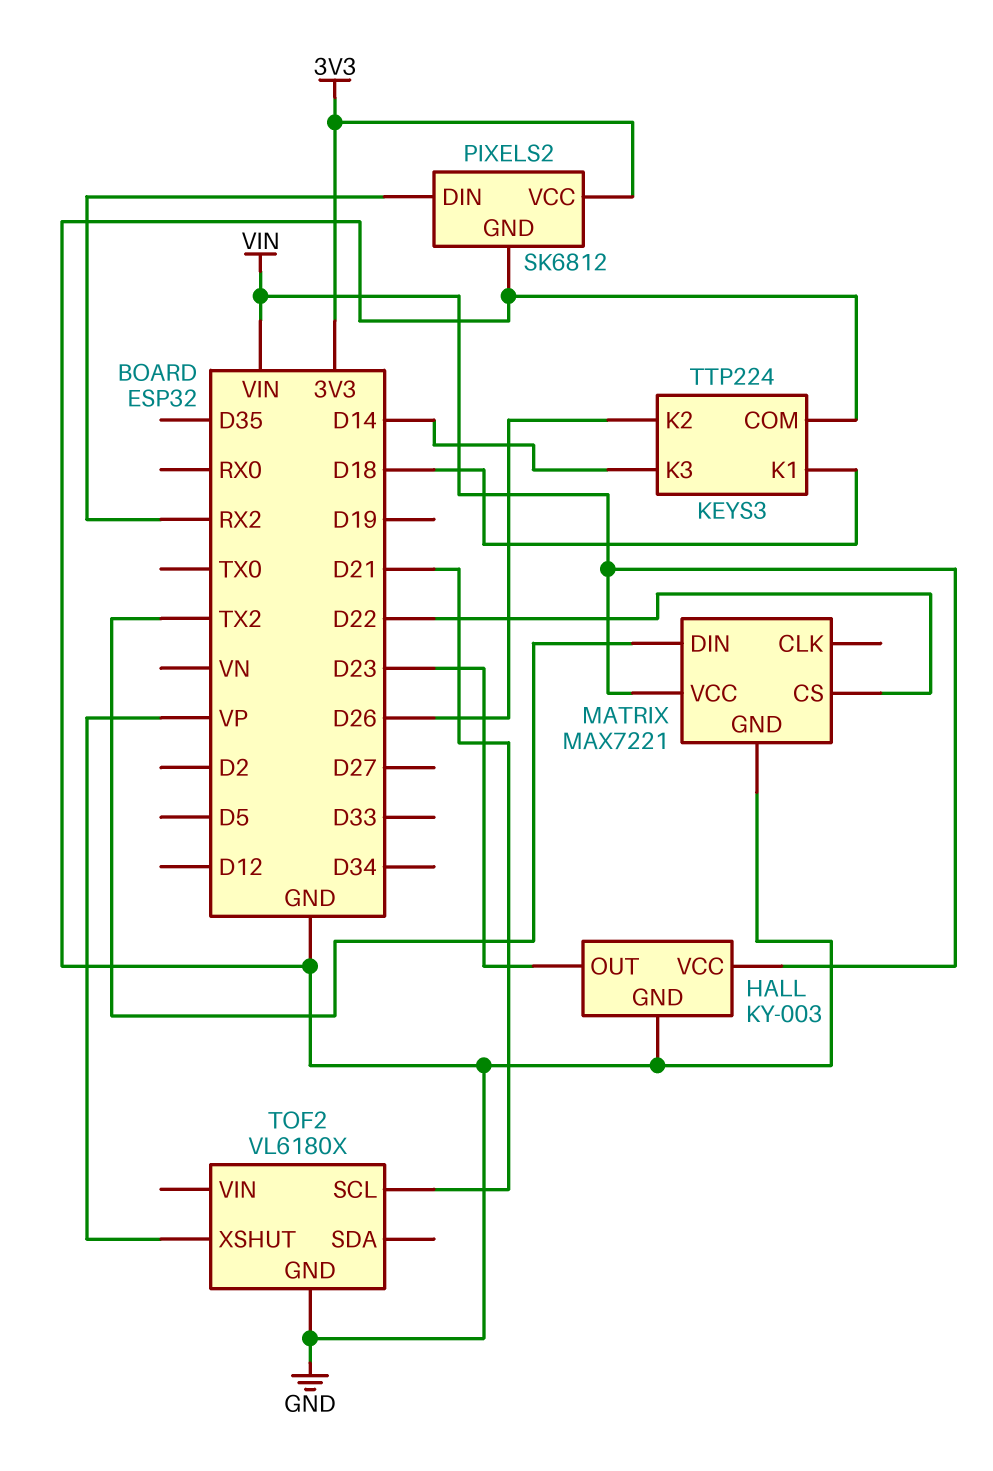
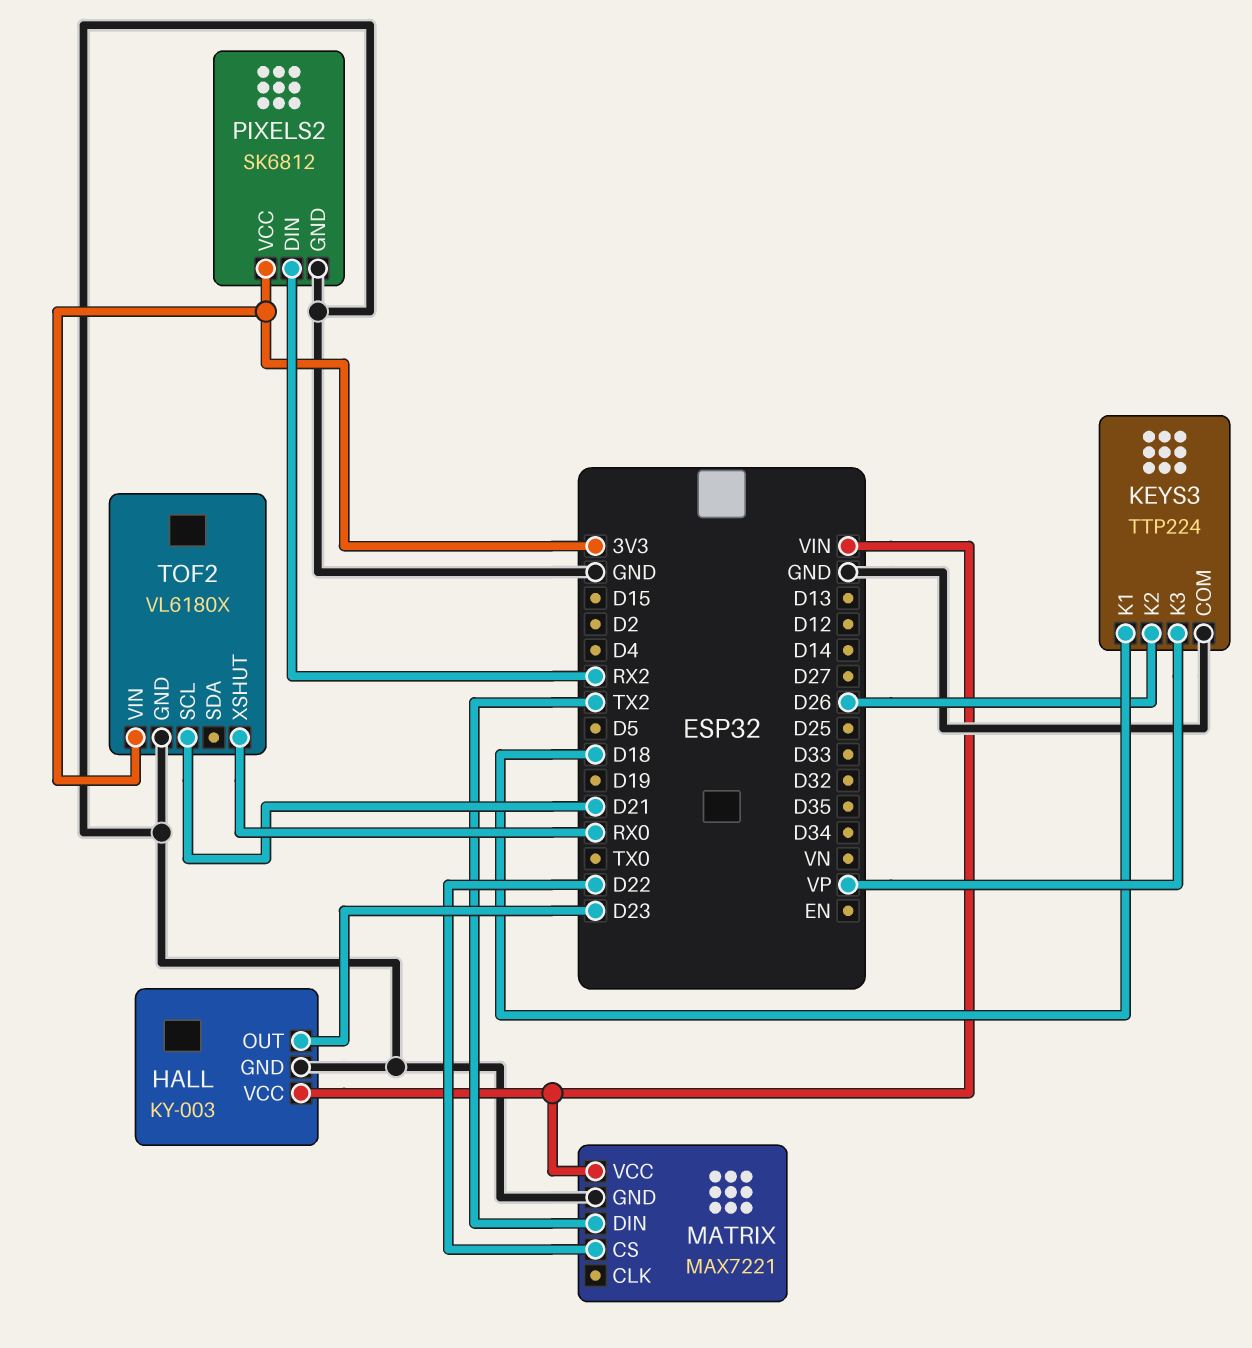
KEYS3 pin K3: D14 -> VP
TOF2 pin VIN: none -> 3V3
TOF2 pin XSHUT: VP -> RX0

